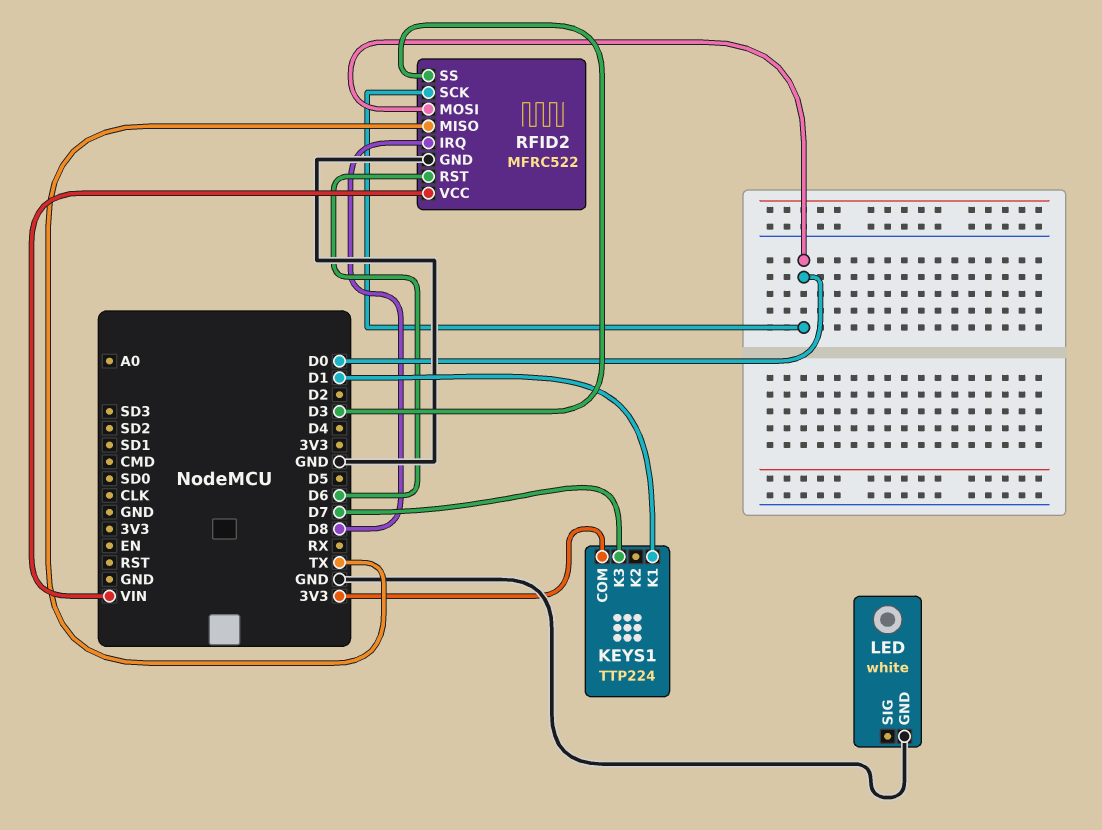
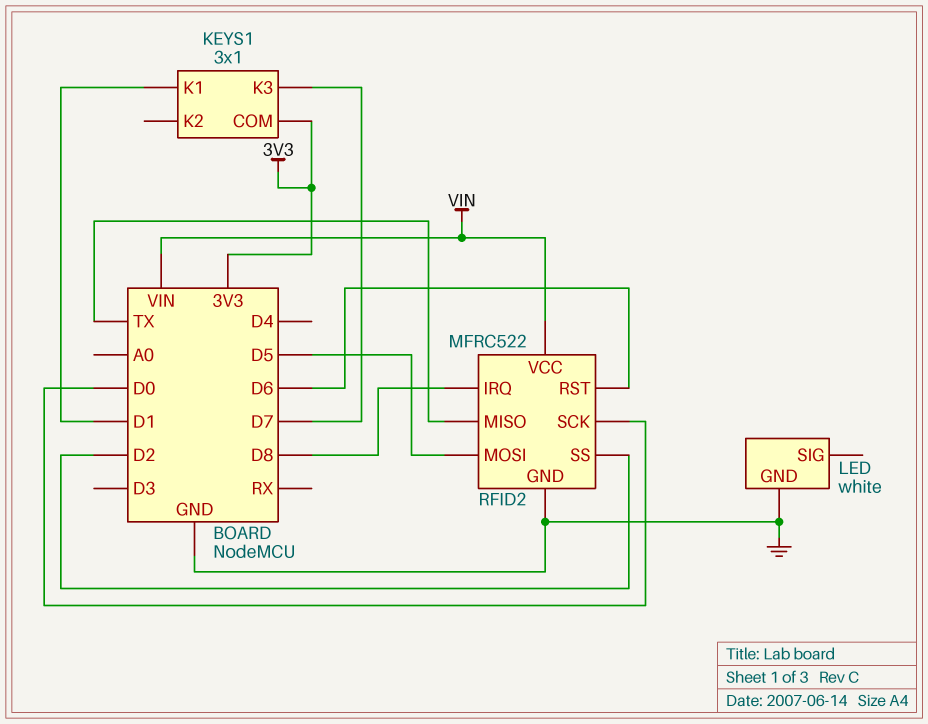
KEYS1: TTP224 -> 3x1
RFID2 pin MOSI: D0 -> D5
RFID2 pin SS: D3 -> D2

